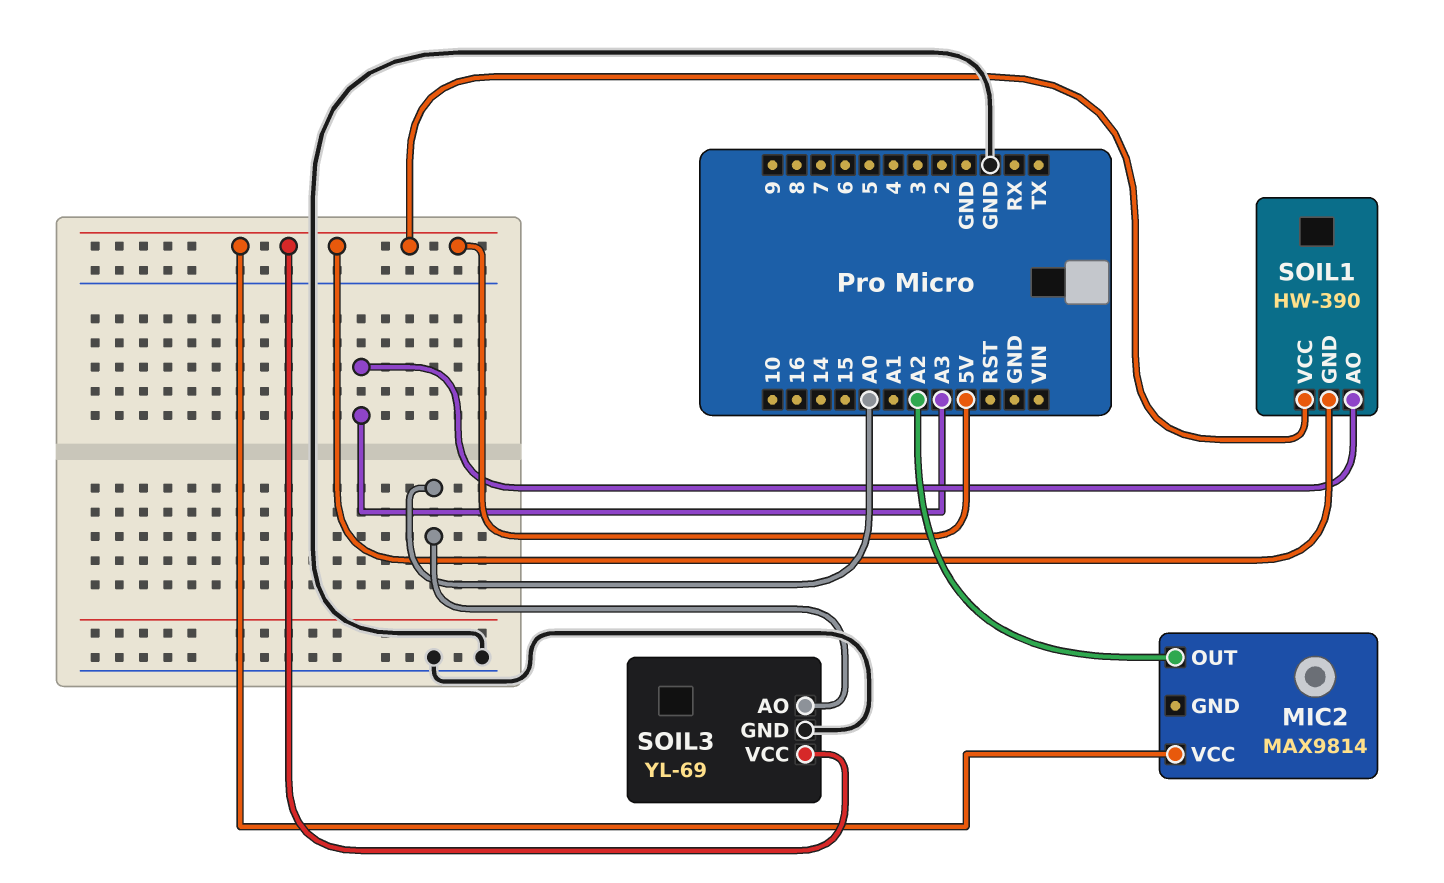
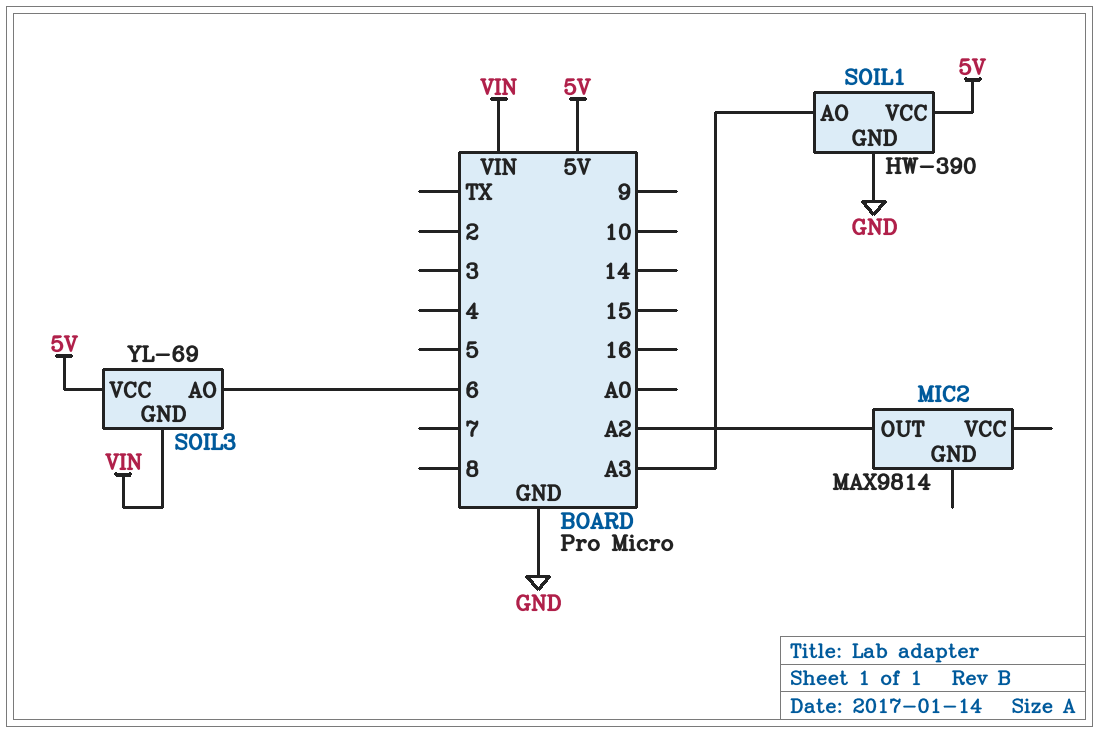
MIC2 pin VCC: 5V -> none
SOIL1 pin GND: 5V -> GND
SOIL3 pin AO: A0 -> 6
SOIL3 pin GND: GND -> VIN

